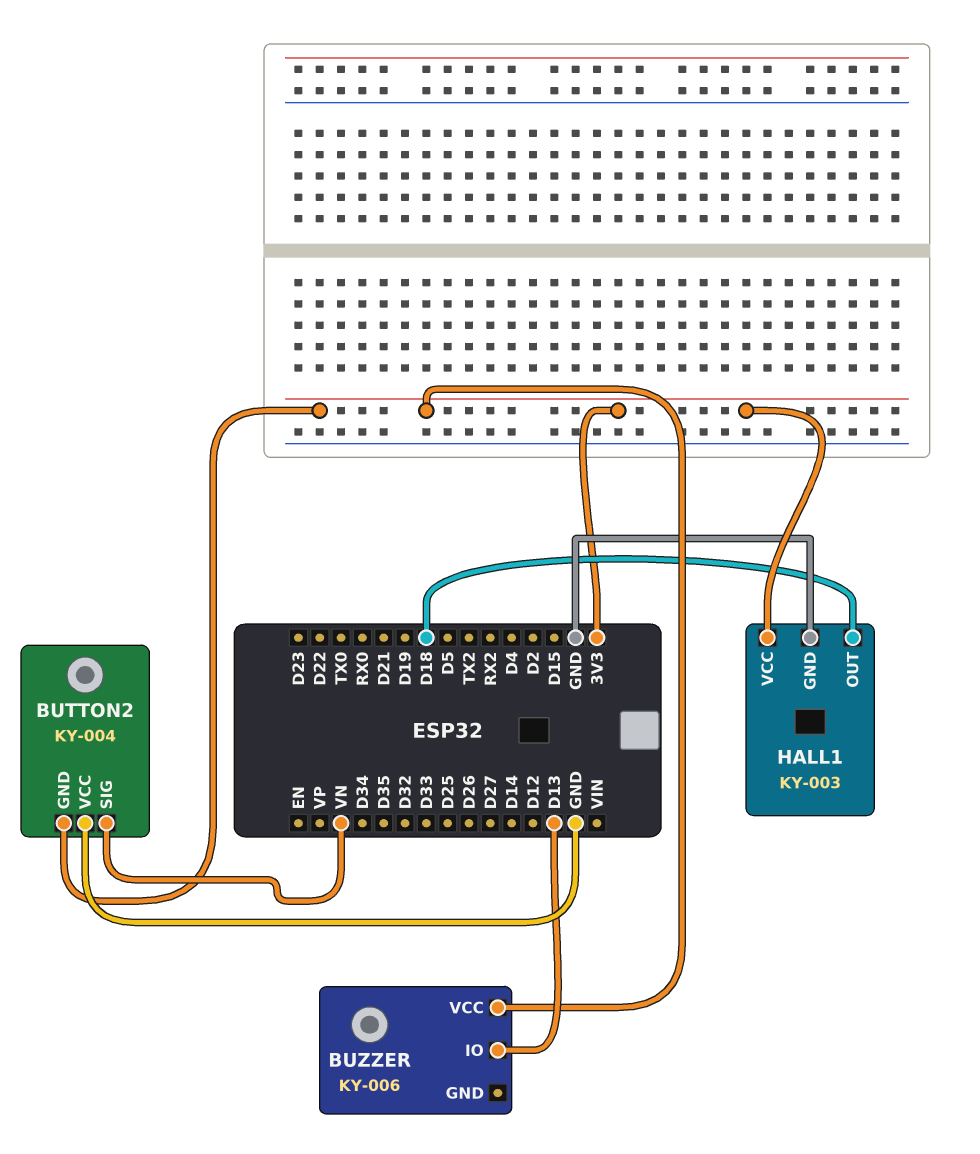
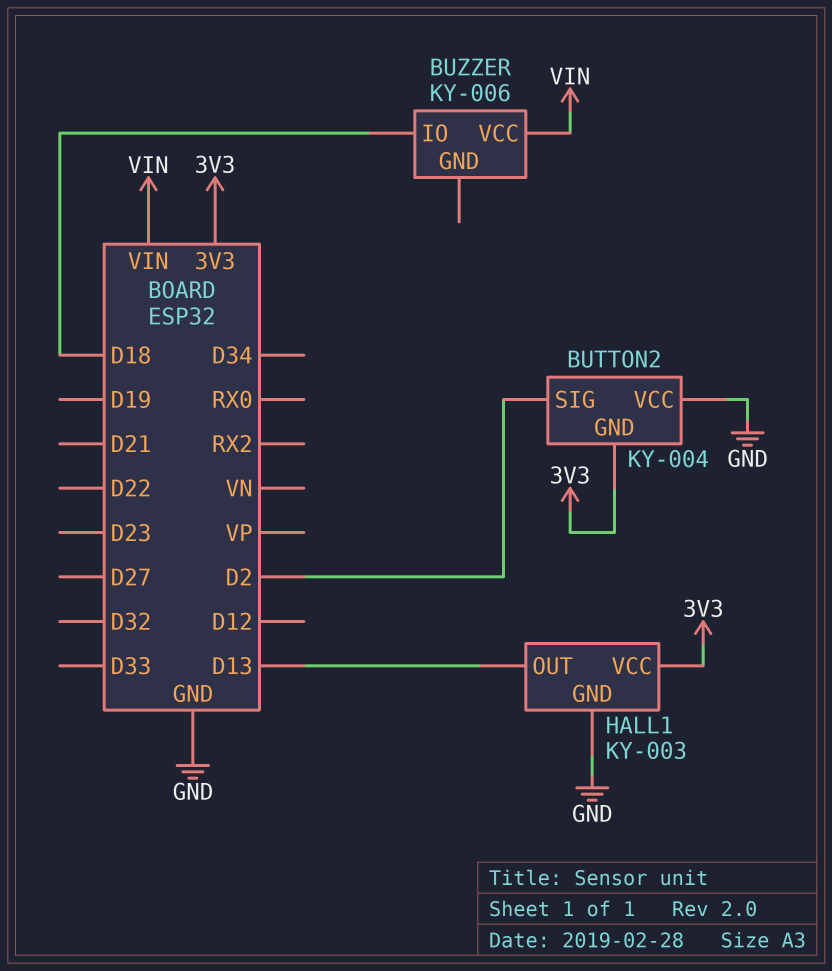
BUTTON2 pin SIG: VN -> D2
BUZZER pin IO: D13 -> D18
BUZZER pin VCC: 3V3 -> VIN
HALL1 pin OUT: D18 -> D13

